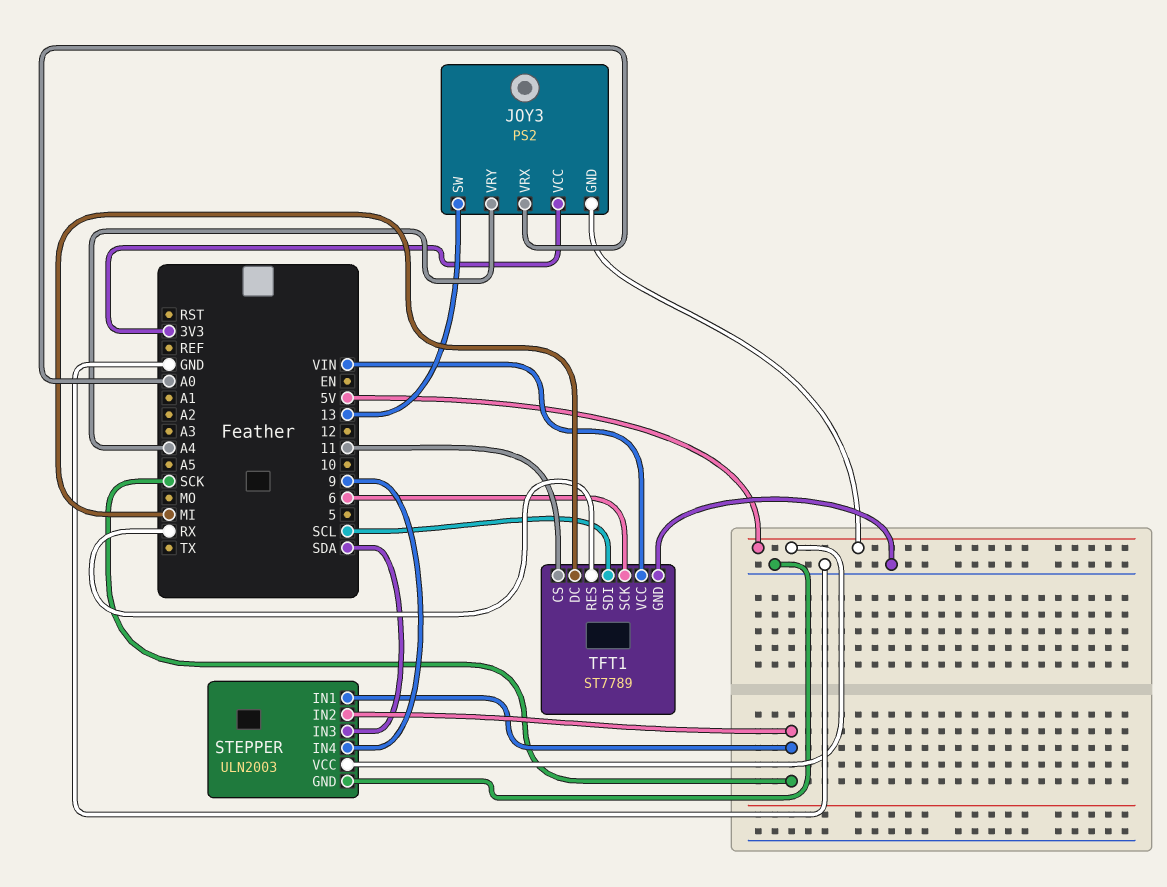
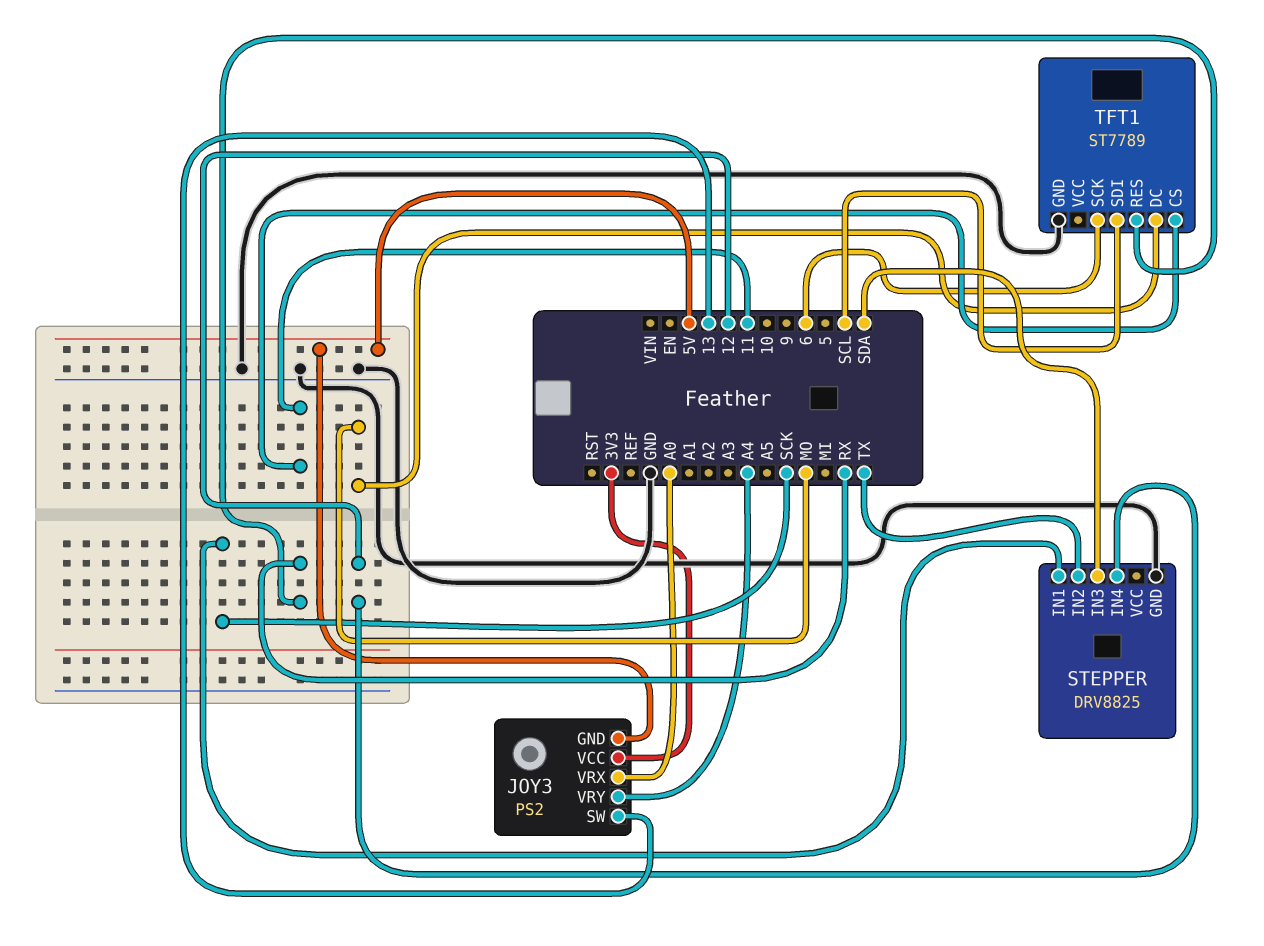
STEPPER: ULN2003 -> DRV8825
STEPPER pin IN2: SCK -> TX
STEPPER pin IN4: 9 -> 12
STEPPER pin VCC: 5V -> none
TFT1 pin DC: MI -> MO
TFT1 pin VCC: VIN -> none

